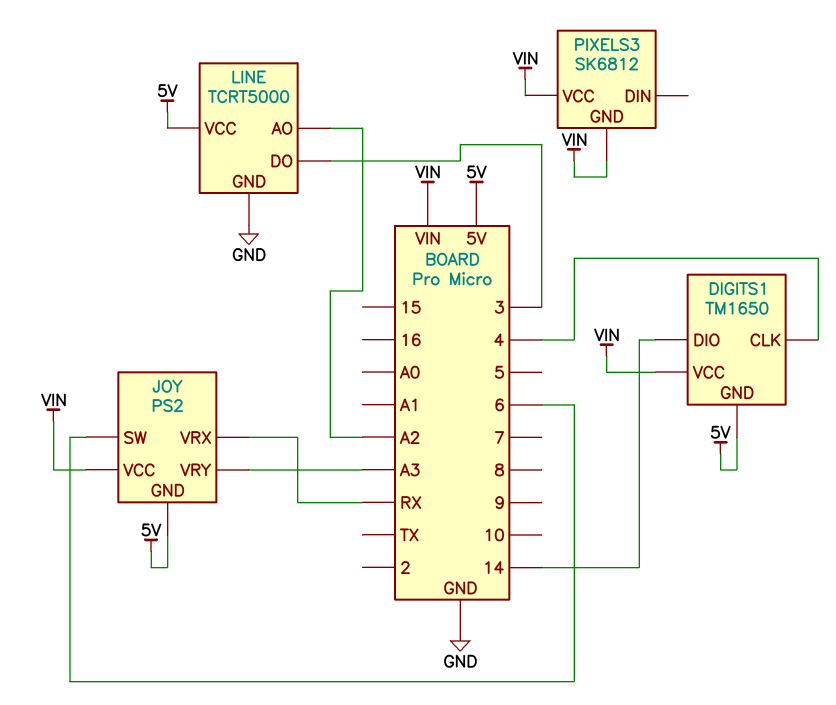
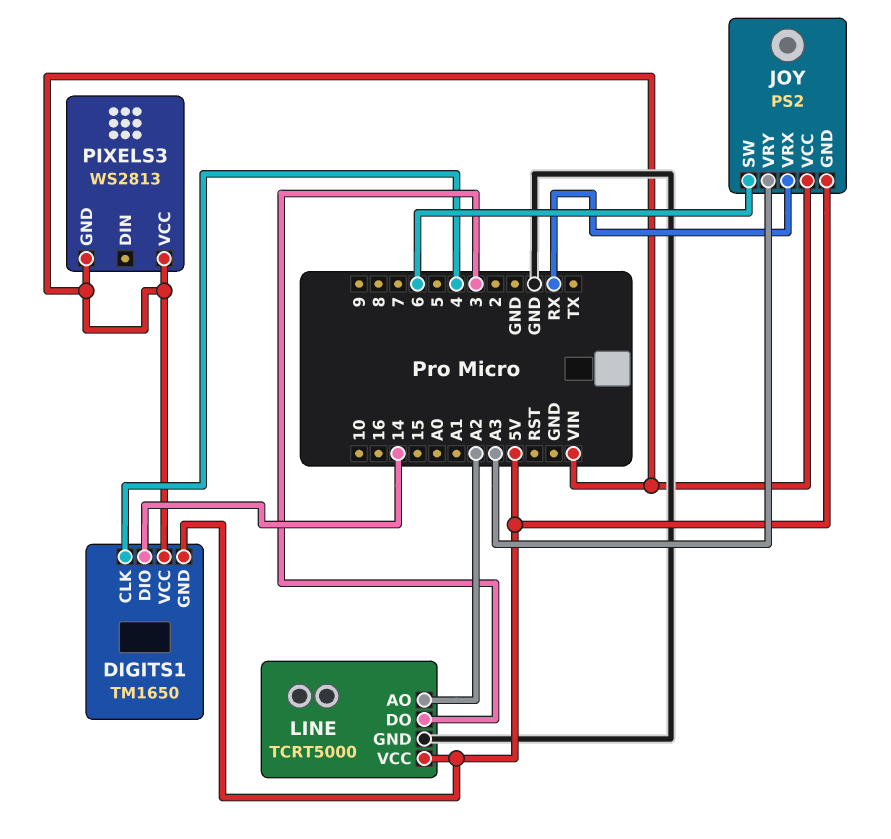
PIXELS3: SK6812 -> WS2813

